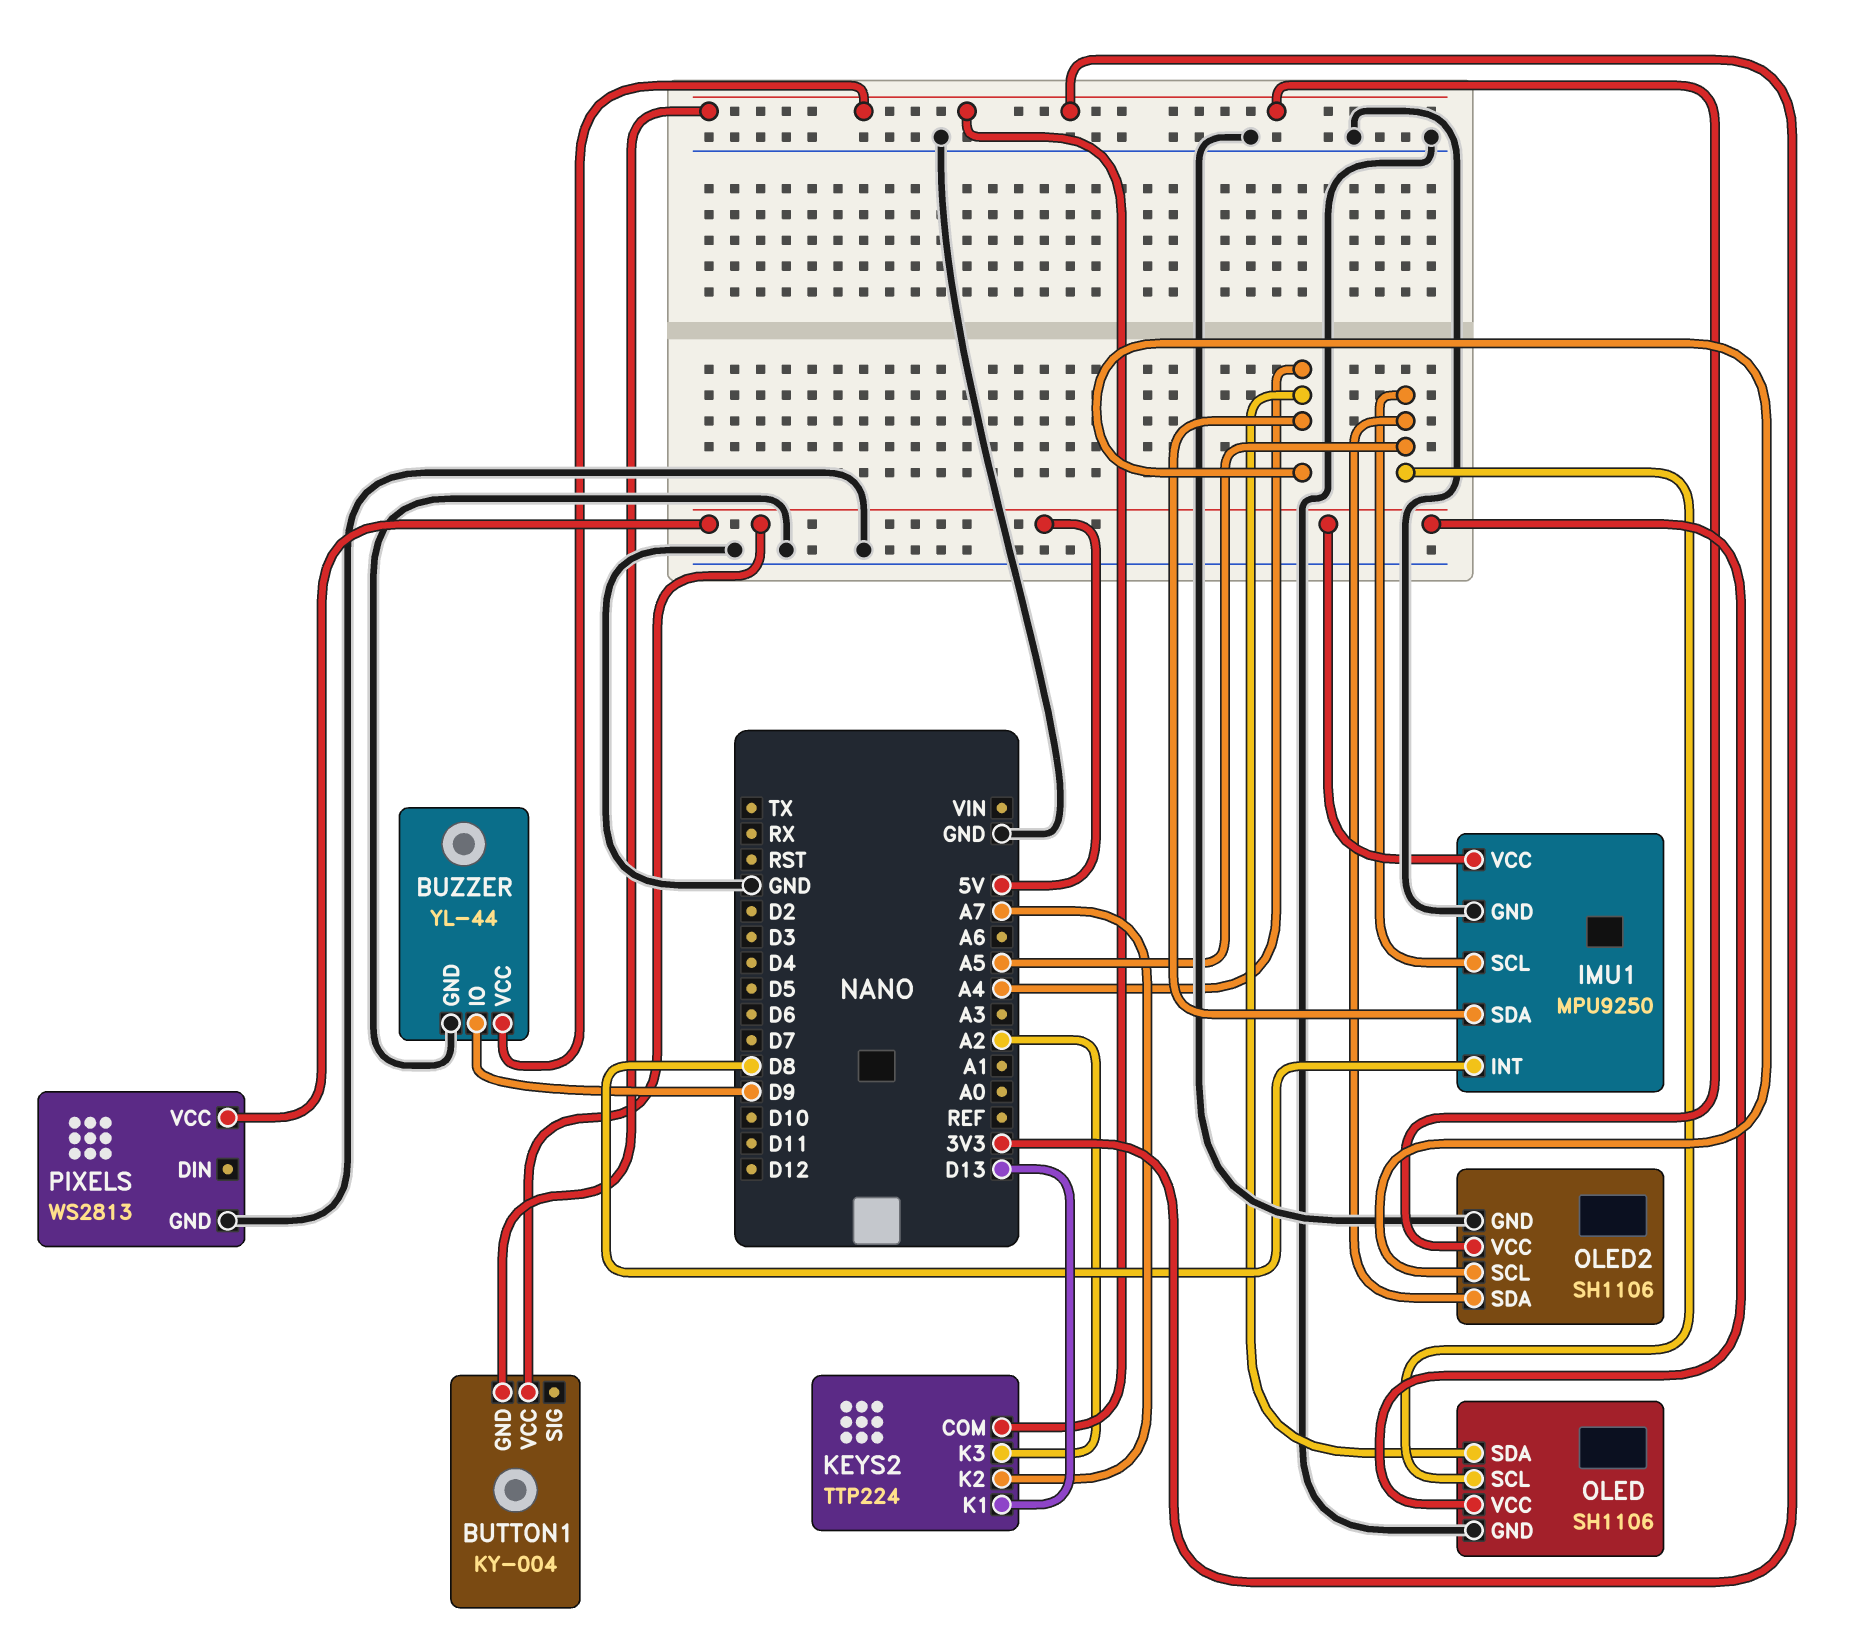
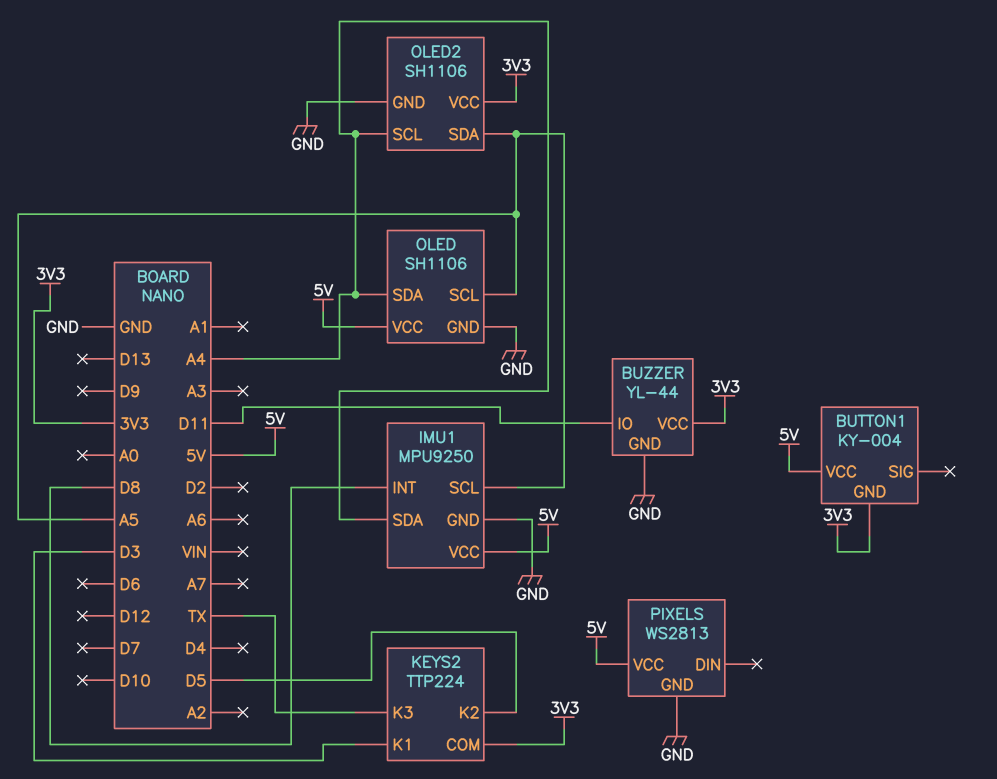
BUZZER pin IO: D9 -> D11
KEYS2 pin K1: D13 -> D3
KEYS2 pin K2: A7 -> D5
KEYS2 pin K3: A2 -> TX

